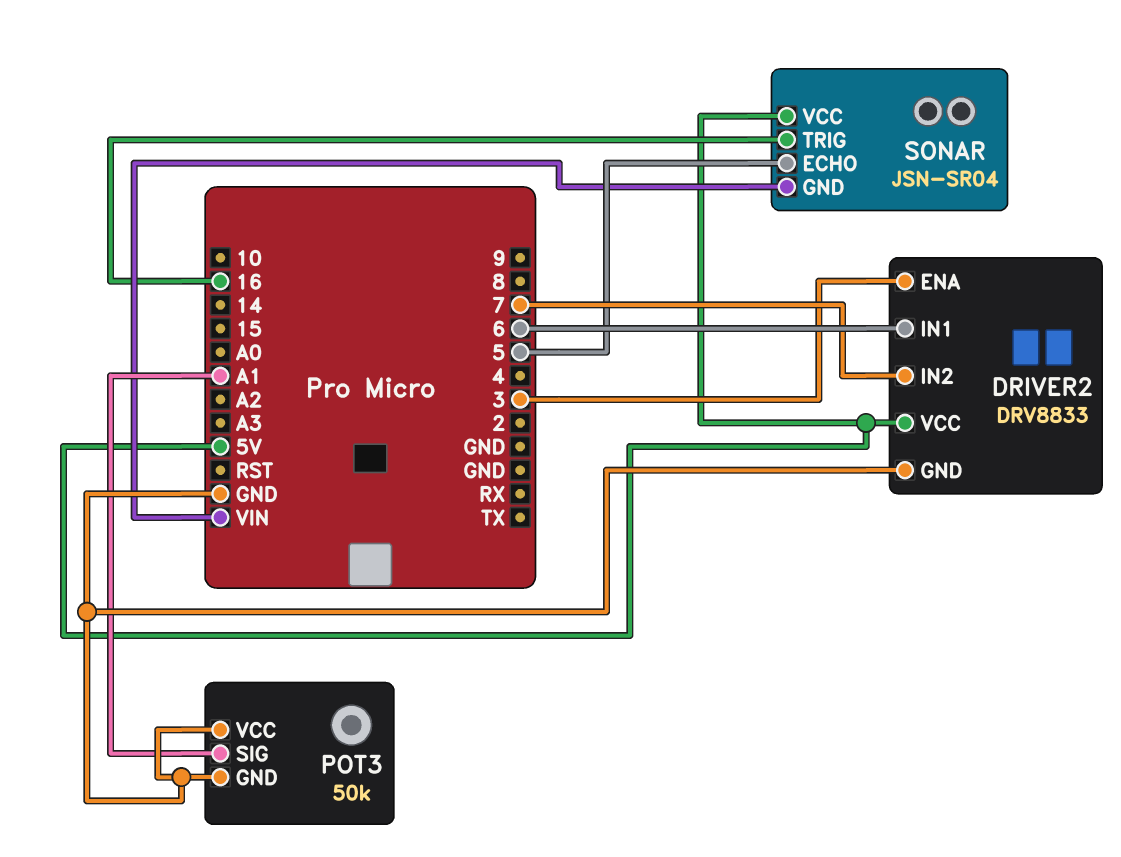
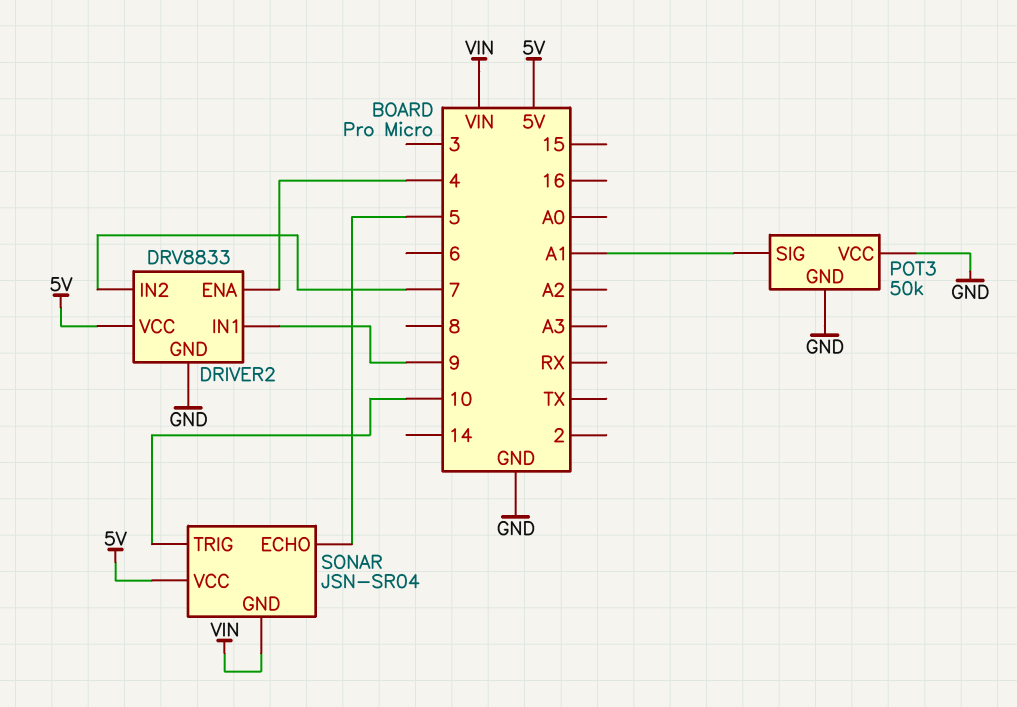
DRIVER2 pin ENA: 3 -> 4
DRIVER2 pin IN1: 6 -> 9
SONAR pin TRIG: 16 -> 10

